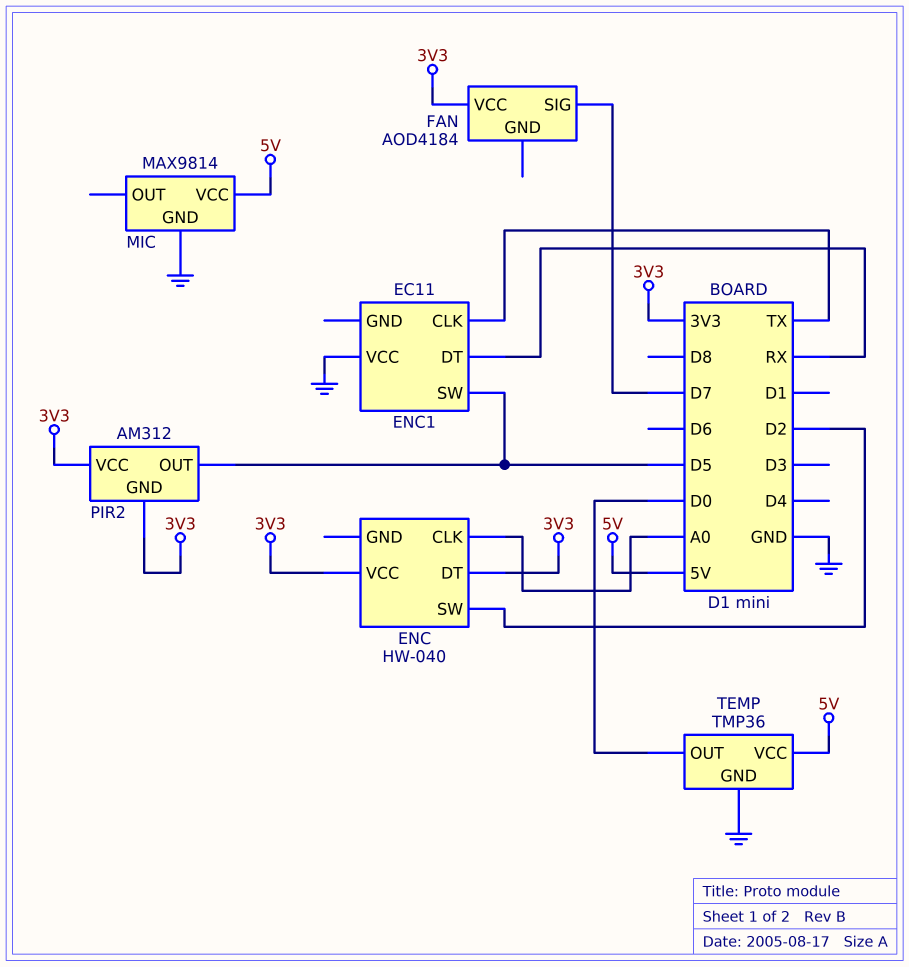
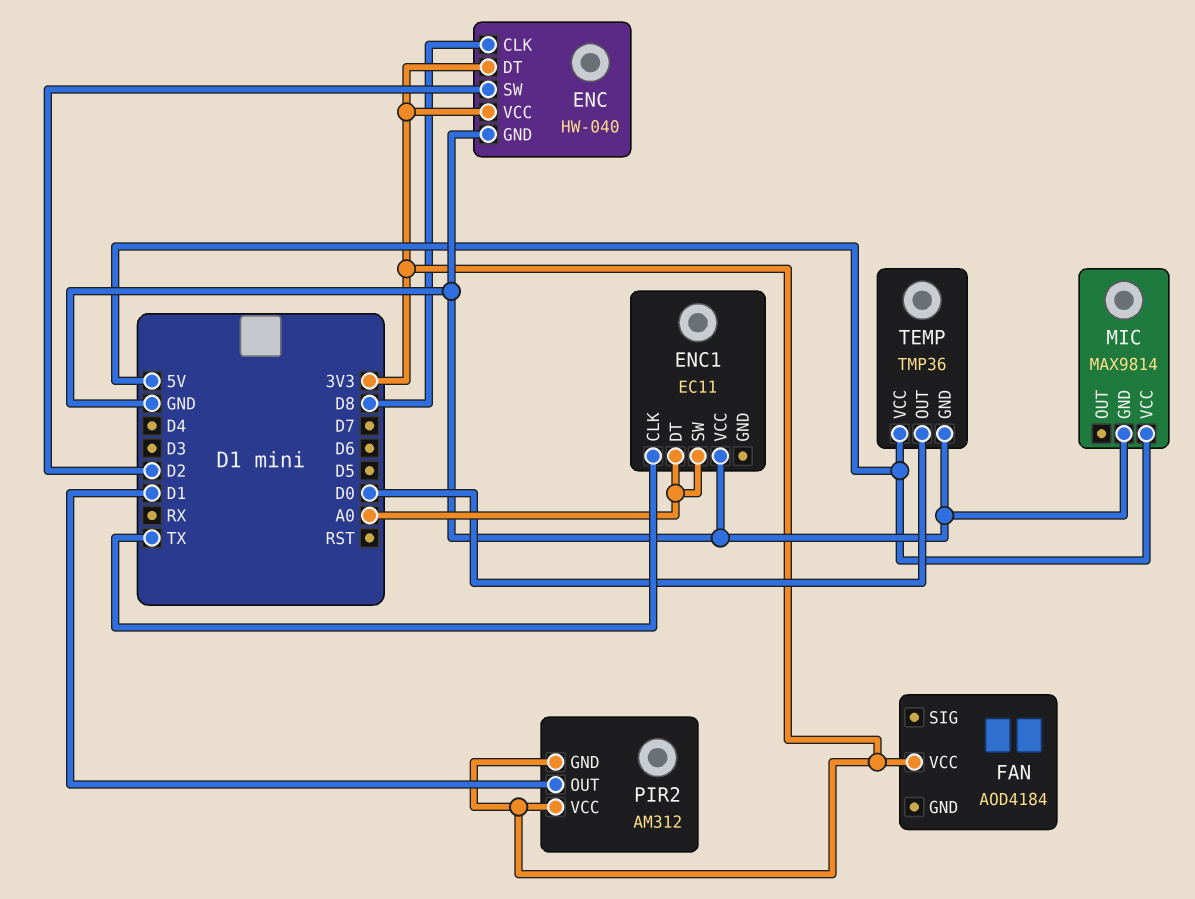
ENC pin CLK: A0 -> D8
ENC pin GND: none -> GND
ENC1 pin DT: RX -> A0
ENC1 pin SW: D5 -> A0
FAN pin SIG: D7 -> none
PIR2 pin OUT: D5 -> D1

